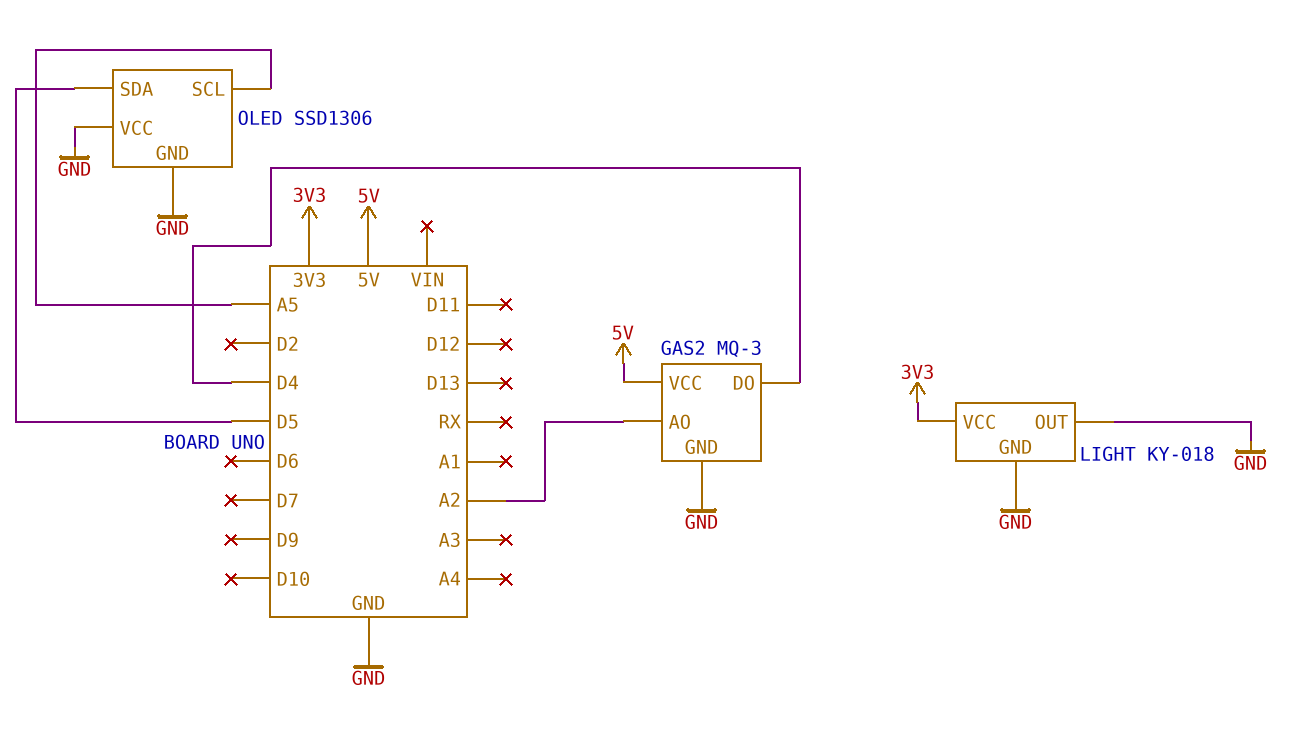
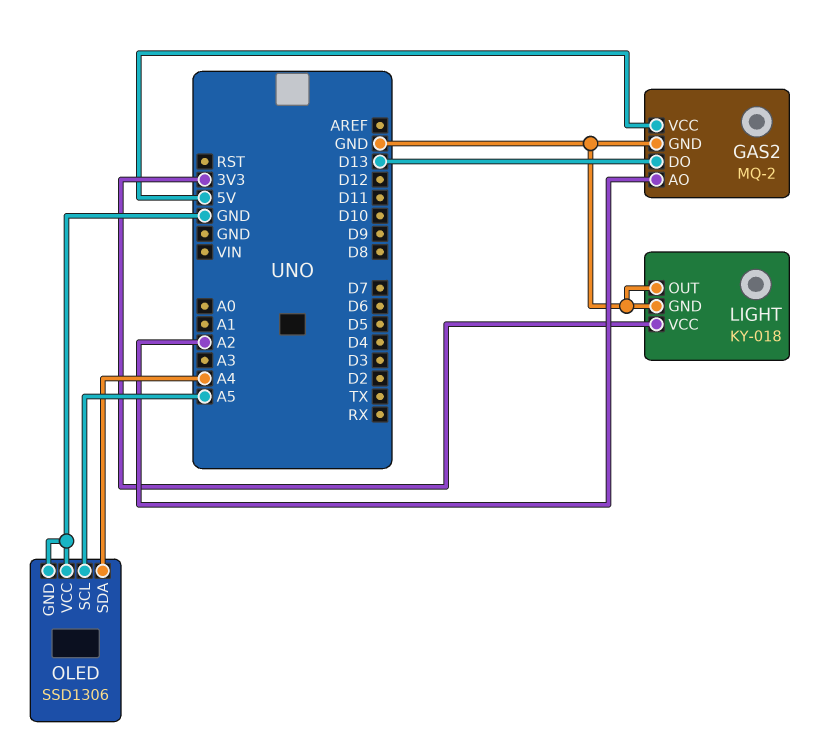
GAS2: MQ-3 -> MQ-2
GAS2 pin DO: D4 -> D13
OLED pin SDA: D5 -> A4

